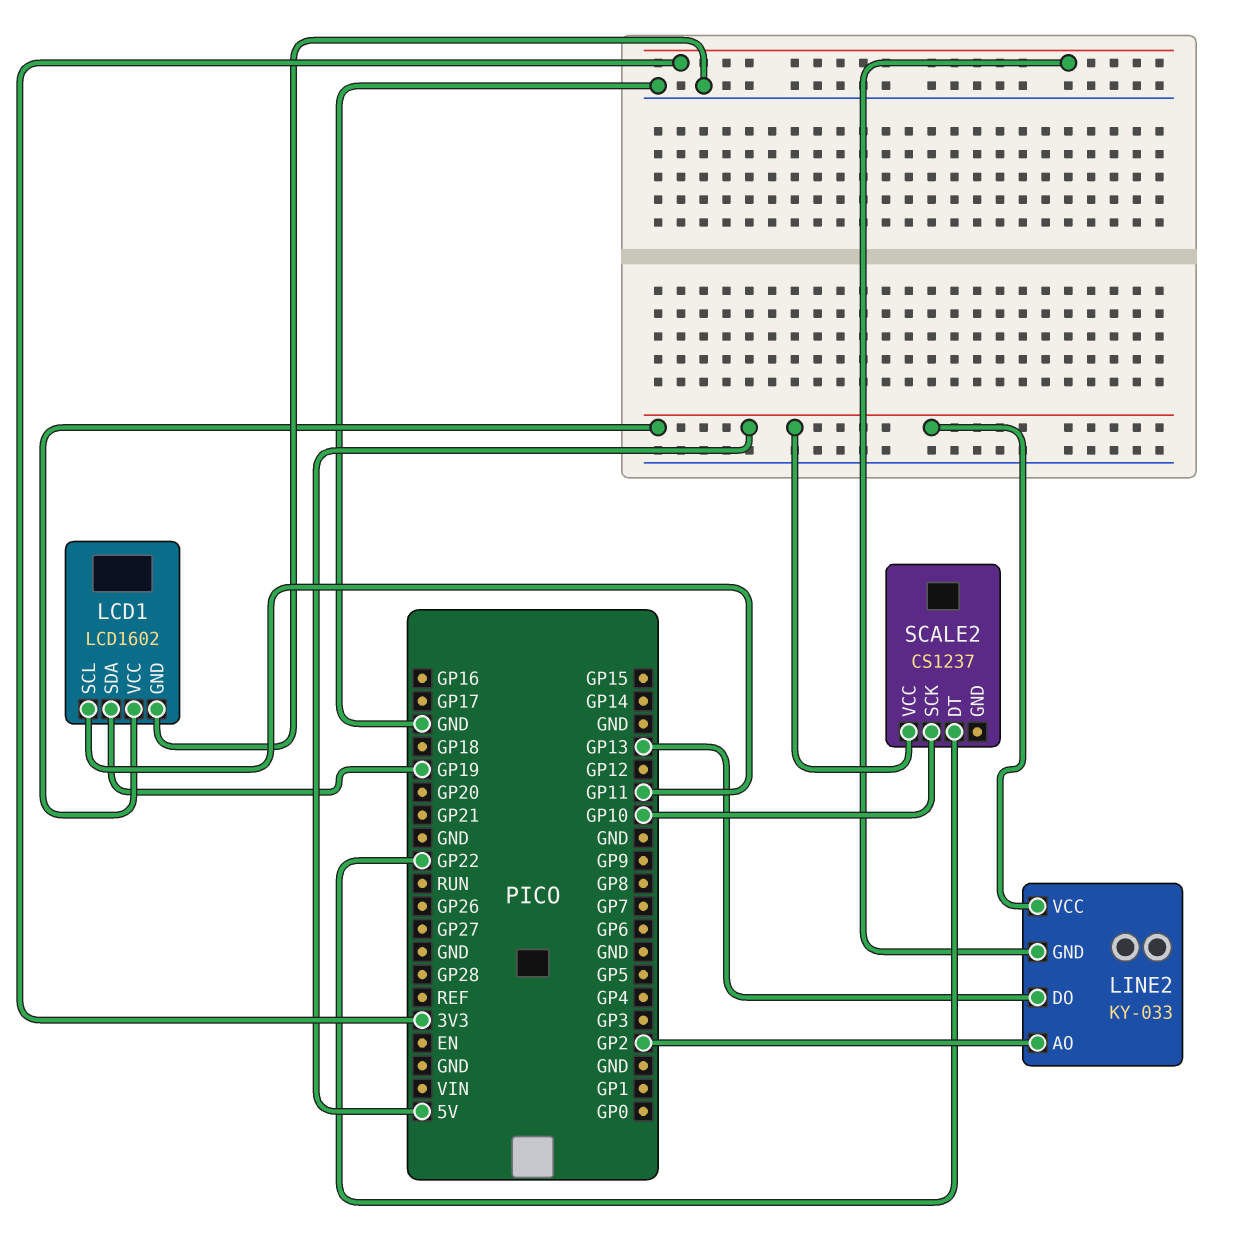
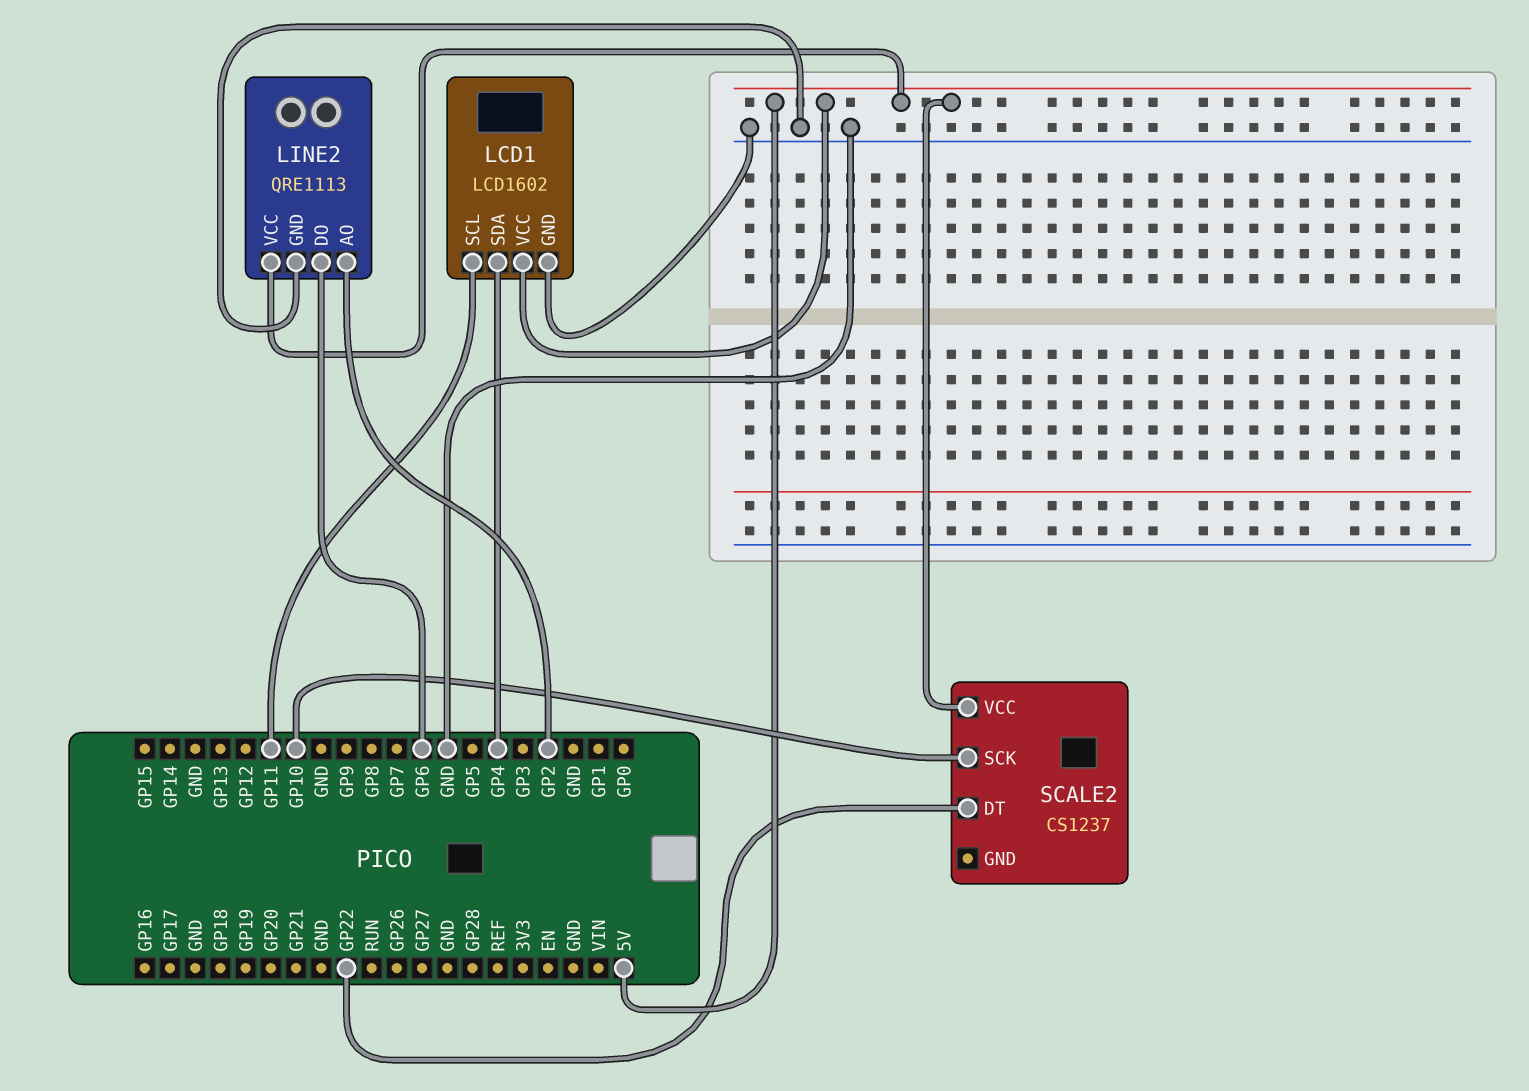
LCD1 pin SDA: GP19 -> GP4
LINE2: KY-033 -> QRE1113
LINE2 pin DO: GP13 -> GP6
LINE2 pin GND: 3V3 -> GND

